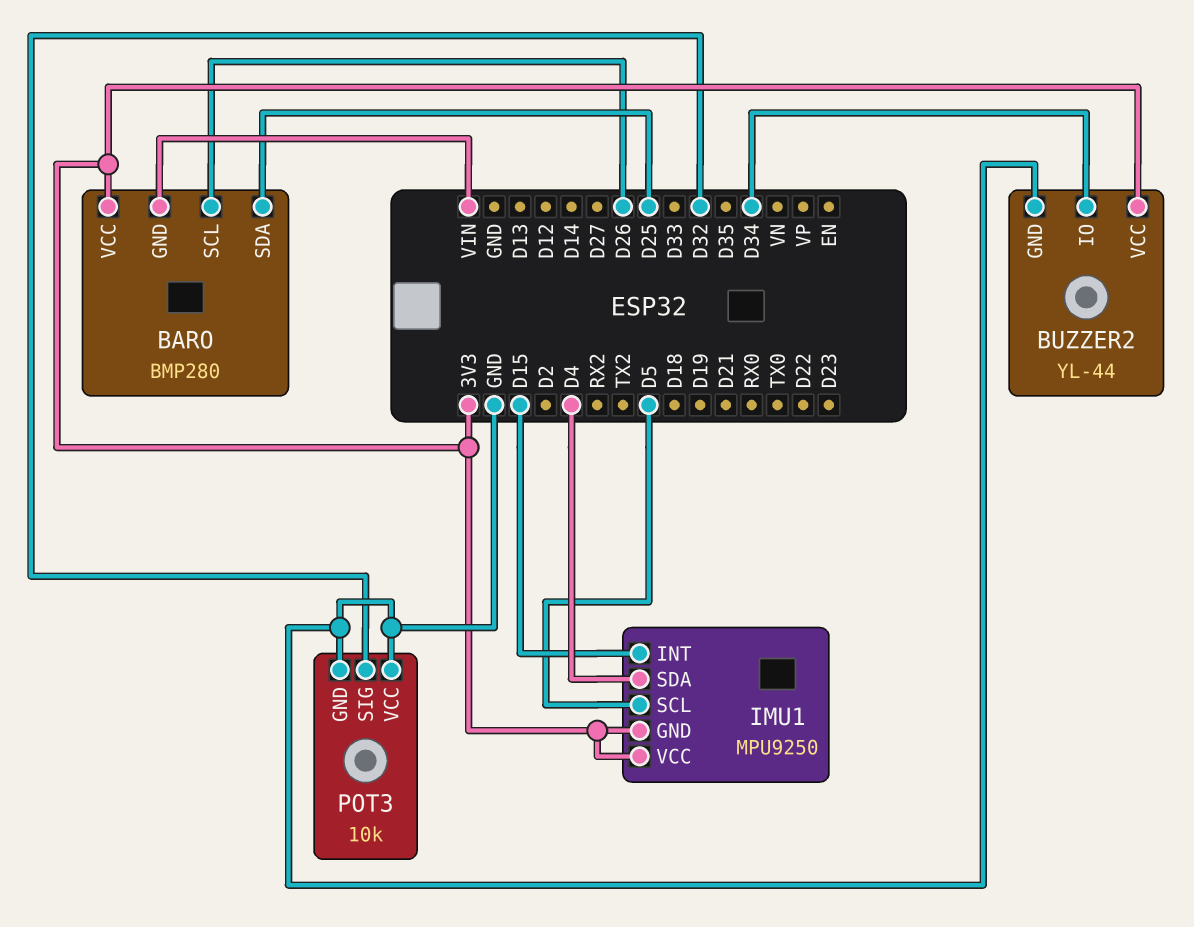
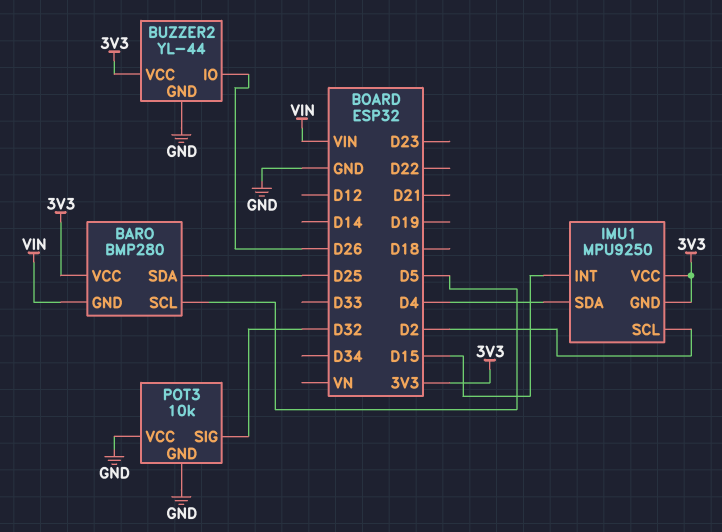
BARO pin SCL: D26 -> D5
BUZZER2 pin IO: D34 -> D26
IMU1 pin SCL: D5 -> D2

